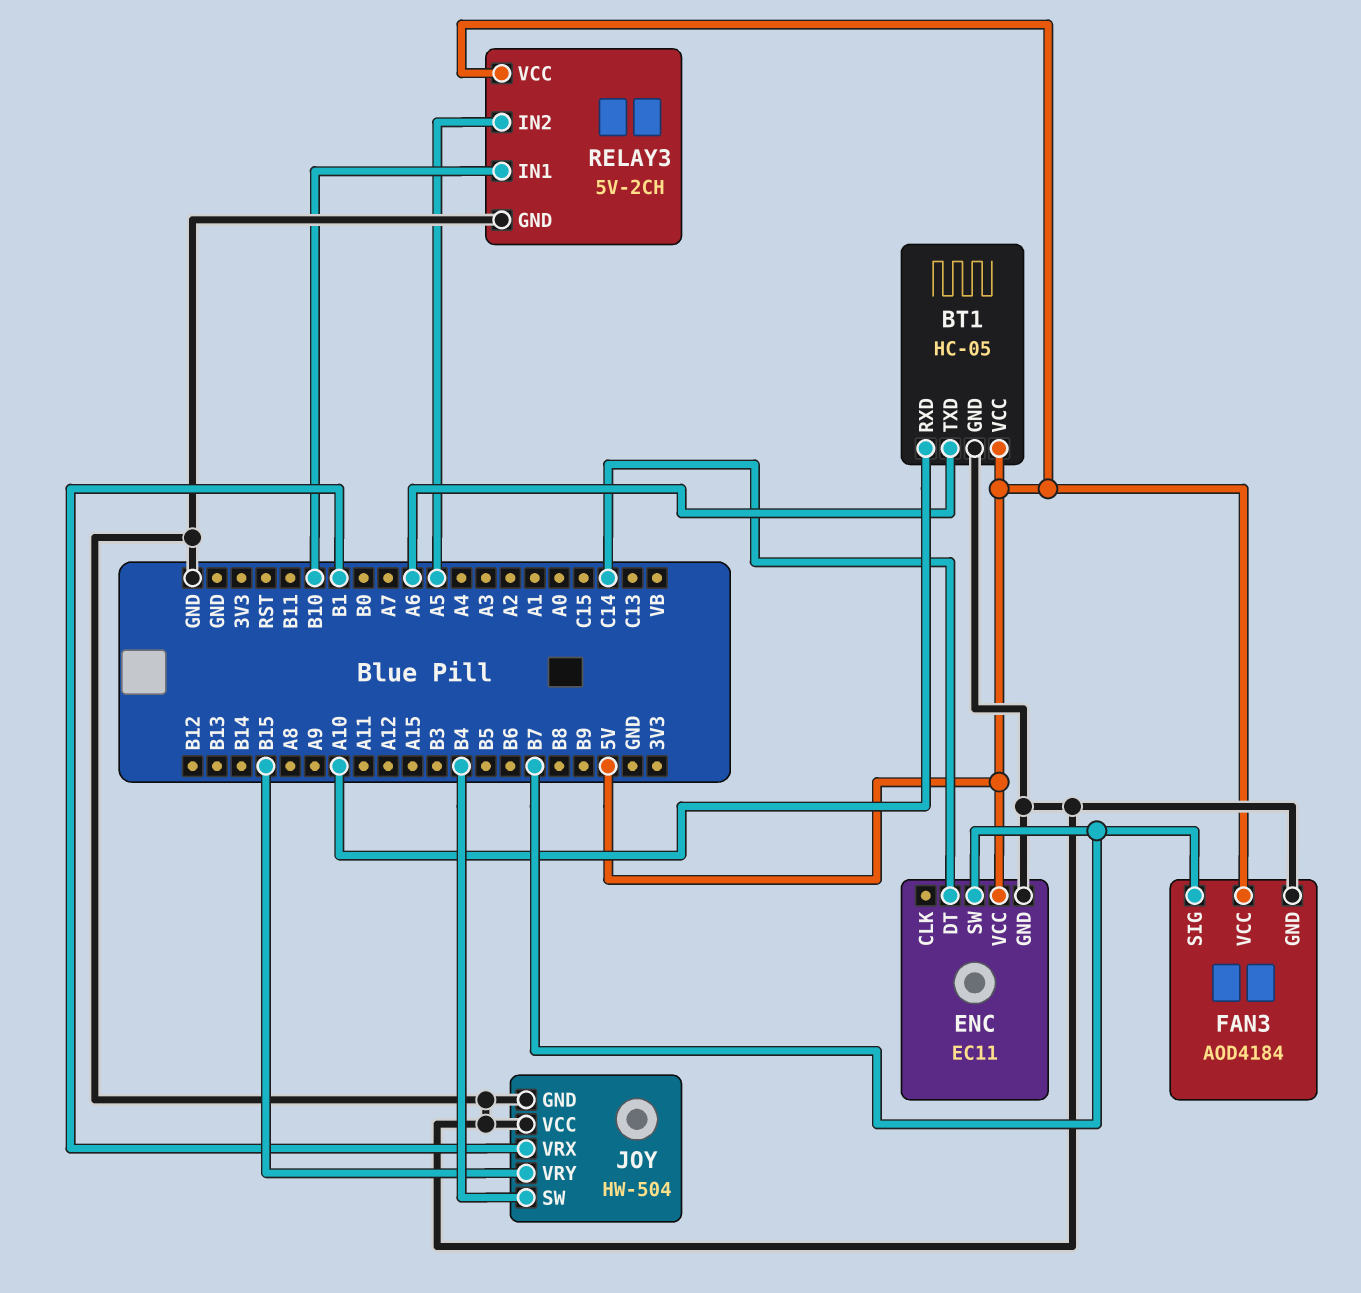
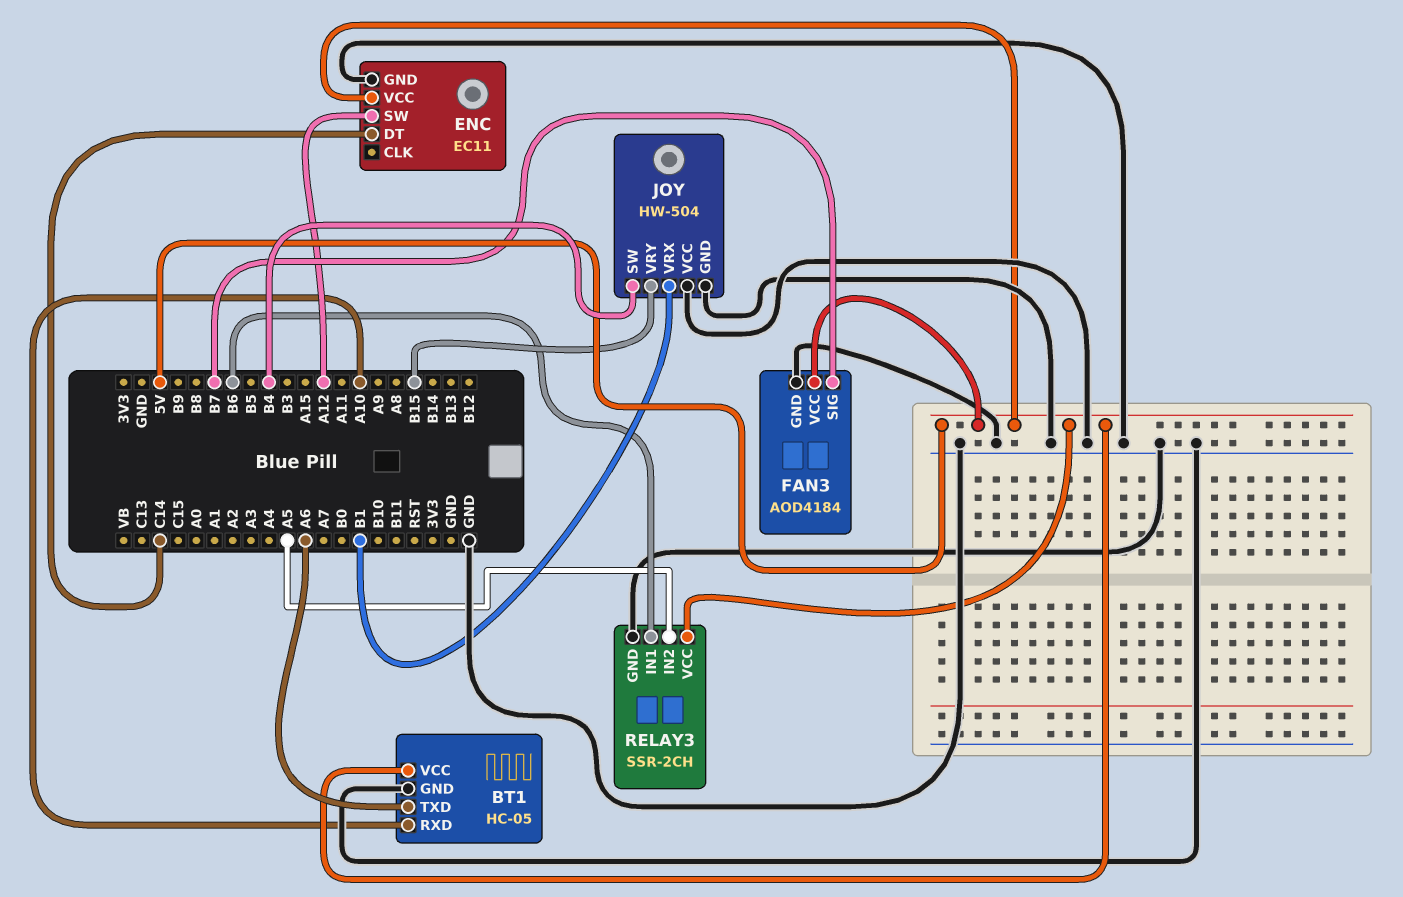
ENC pin SW: B7 -> A12
RELAY3: 5V-2CH -> SSR-2CH
RELAY3 pin IN1: B10 -> B6

